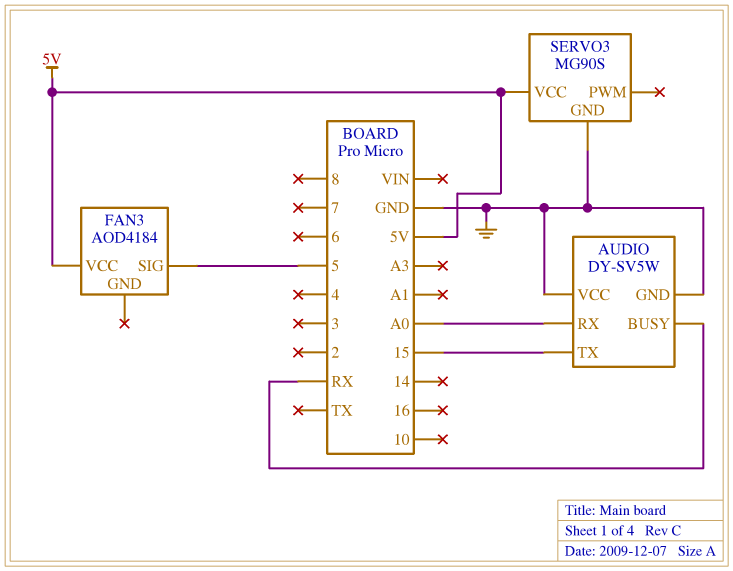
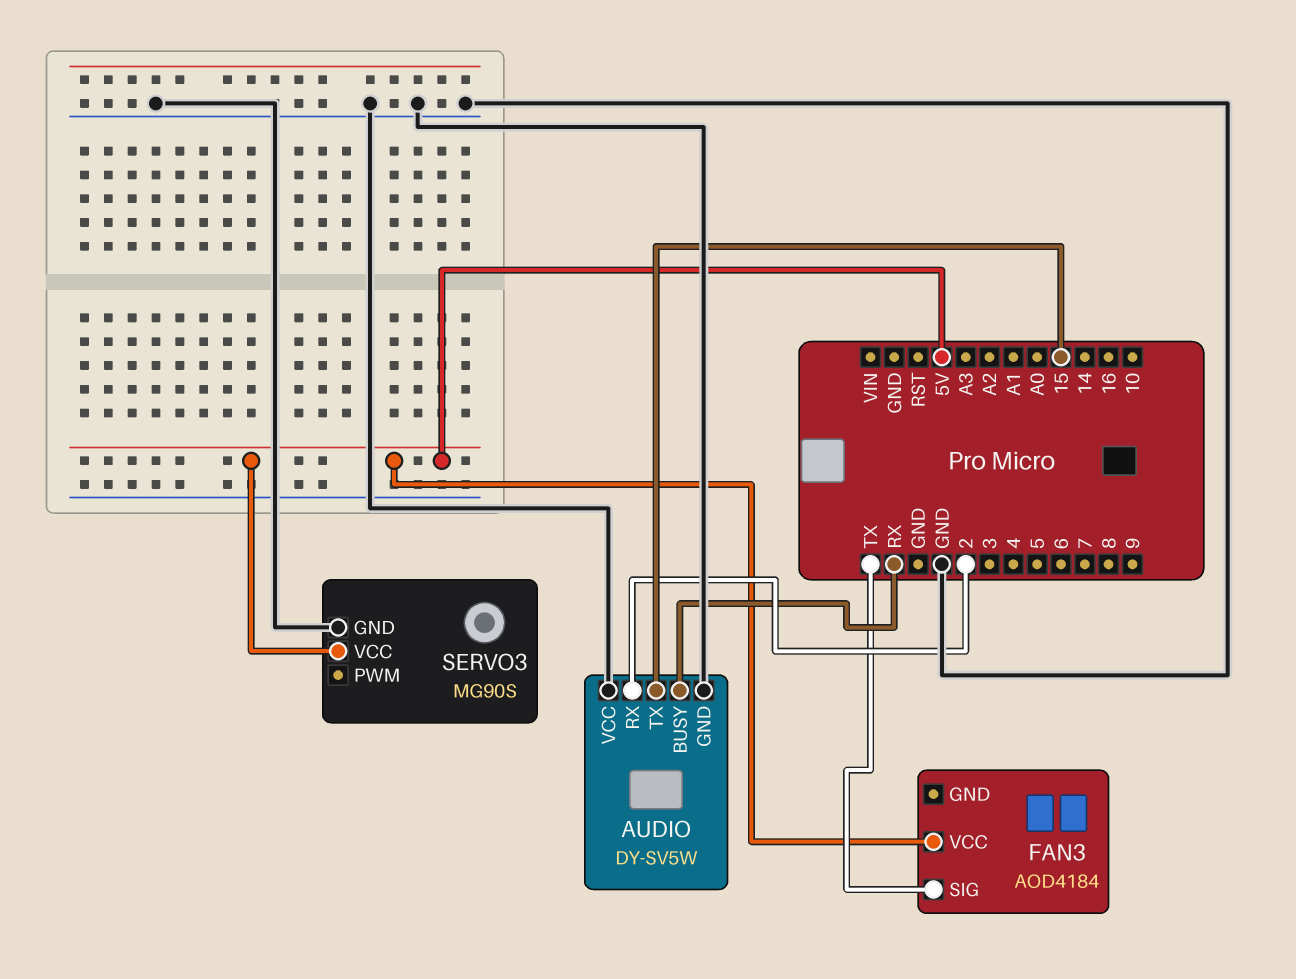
AUDIO pin RX: A0 -> 2
FAN3 pin SIG: 5 -> TX

